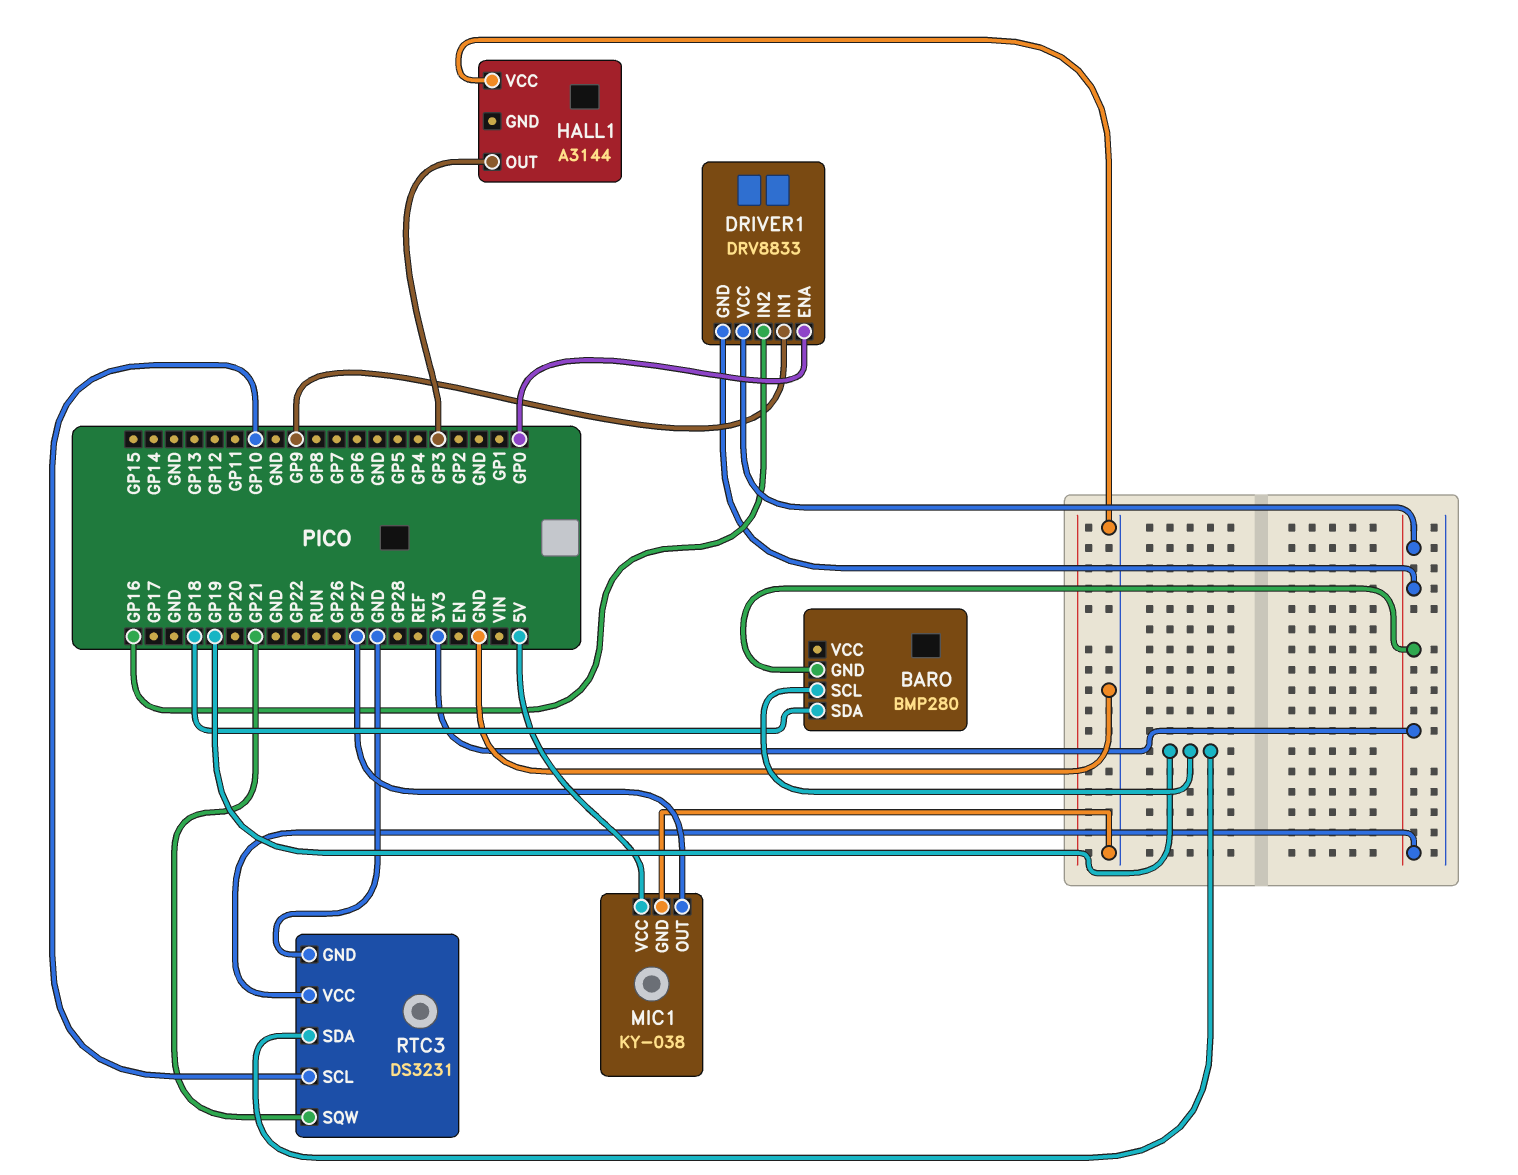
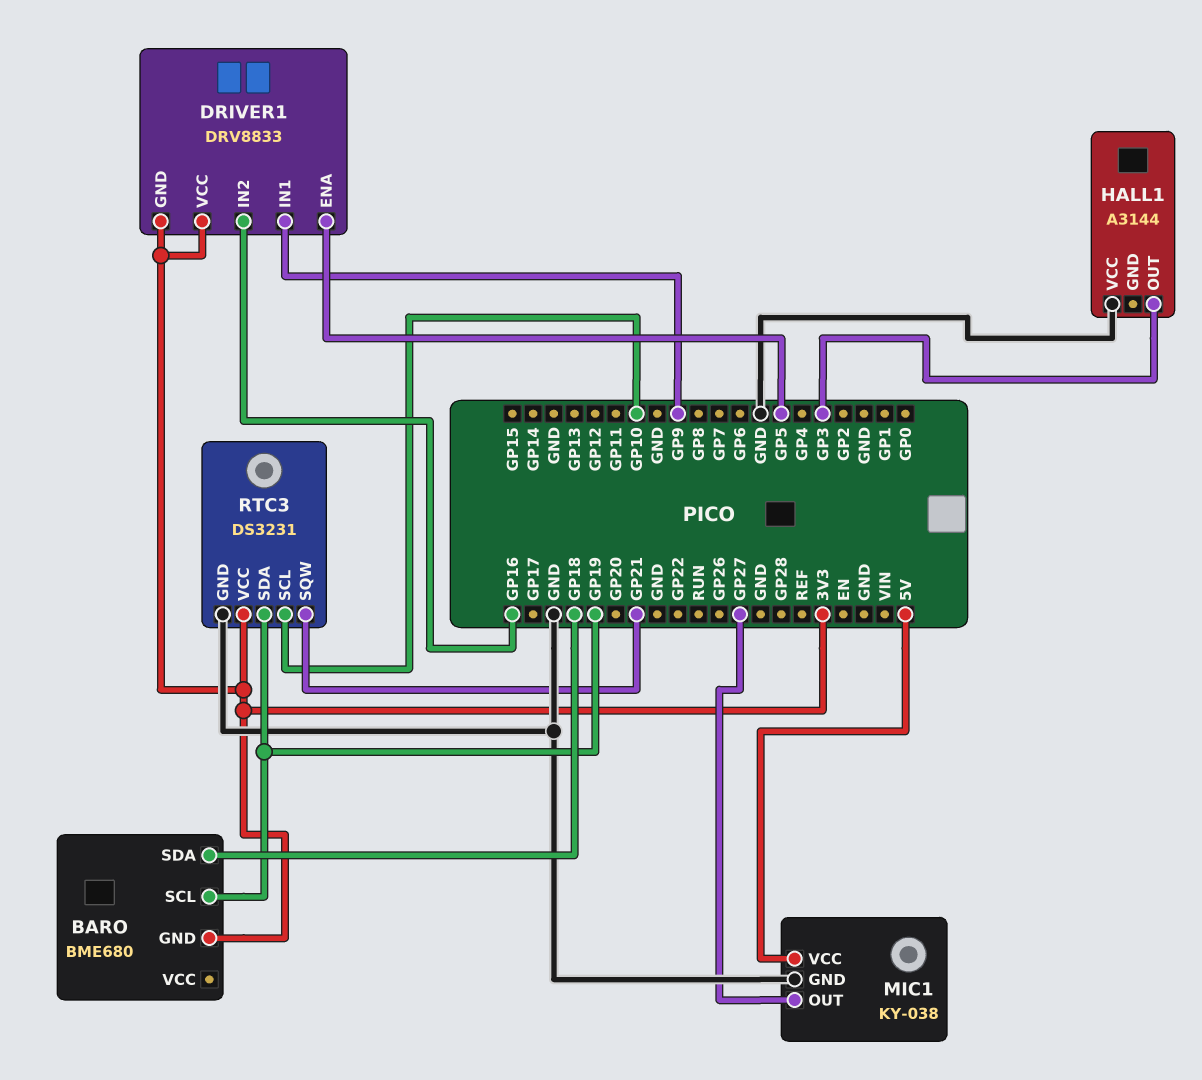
BARO: BMP280 -> BME680
DRIVER1 pin ENA: GP0 -> GP5

